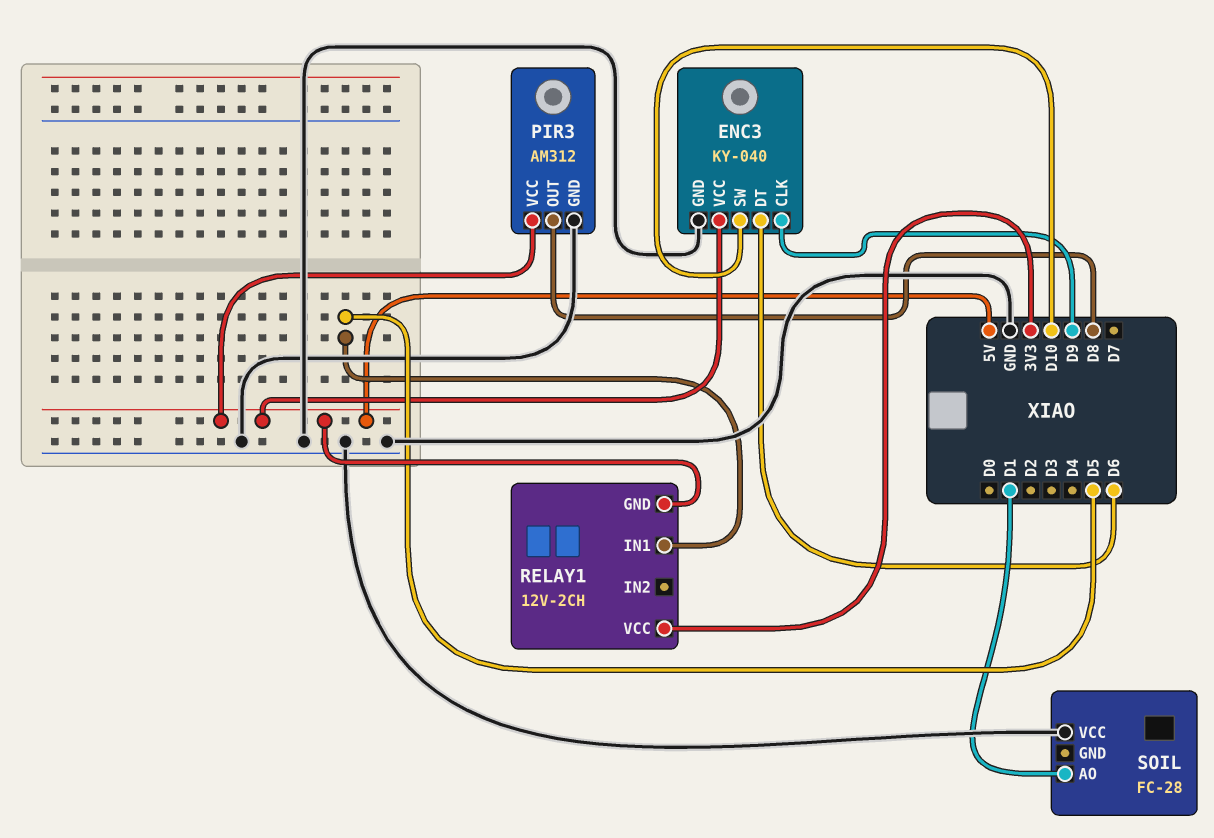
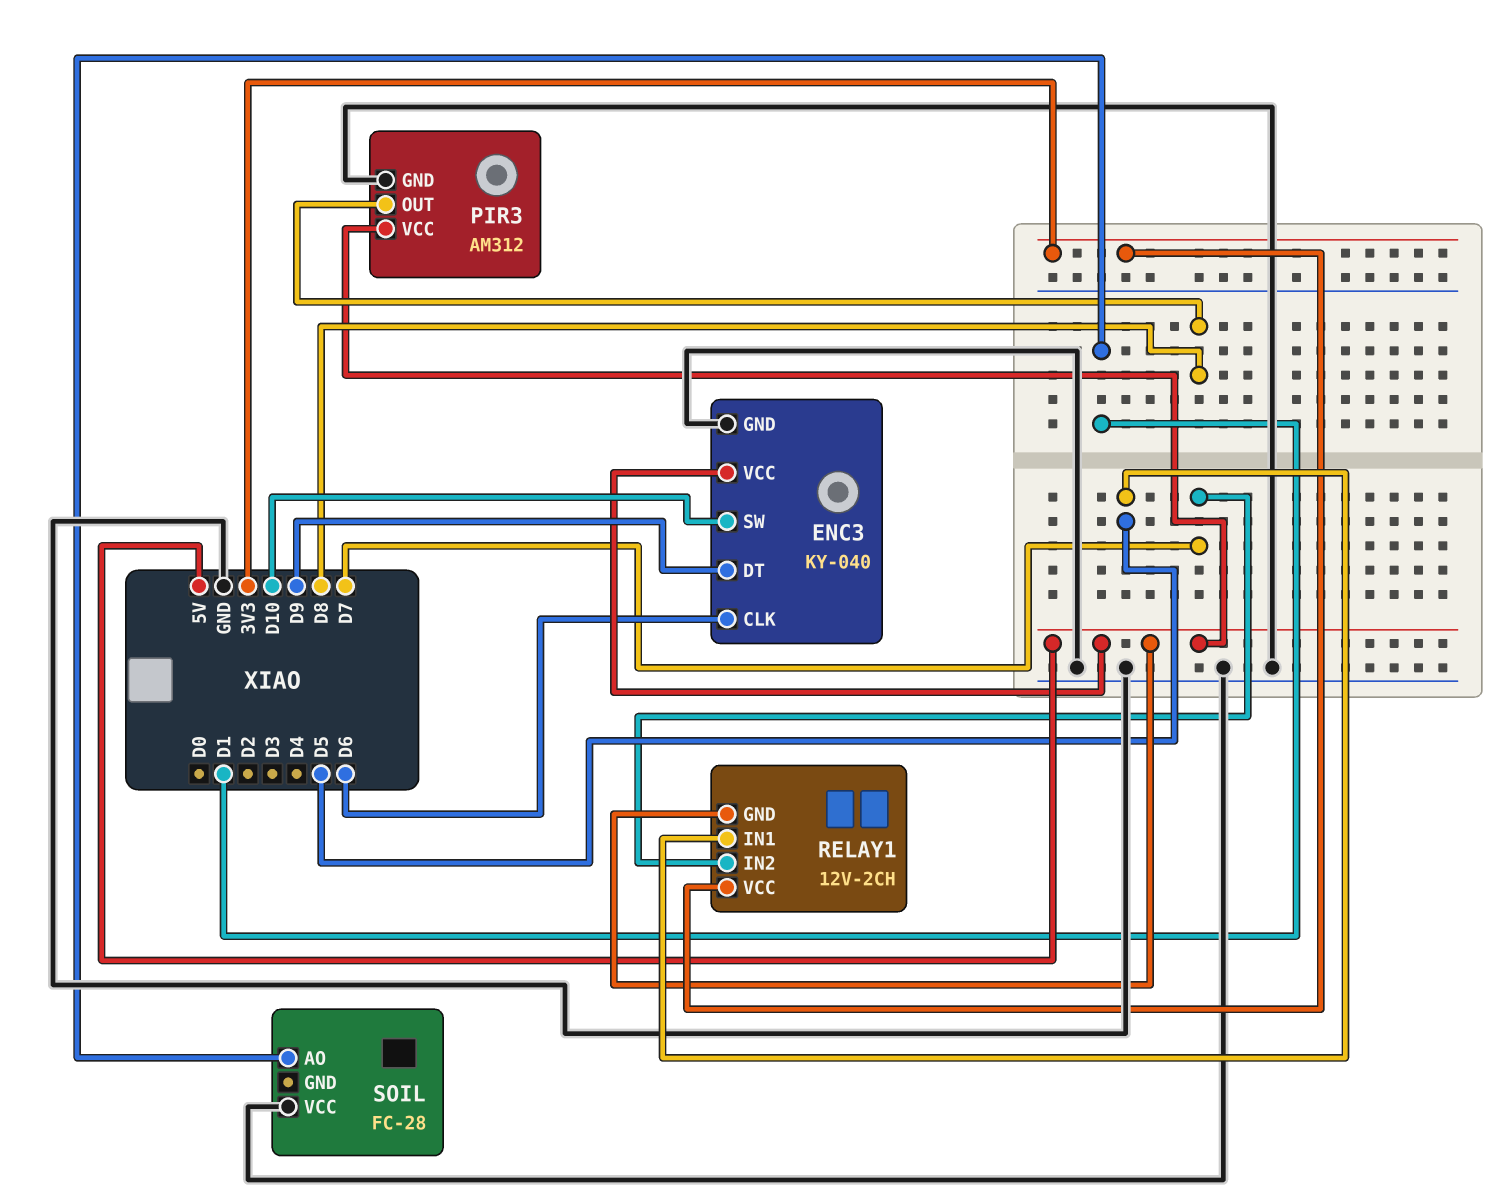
ENC3 pin CLK: D9 -> D6
ENC3 pin DT: D6 -> D9
RELAY1 pin IN2: none -> D7

